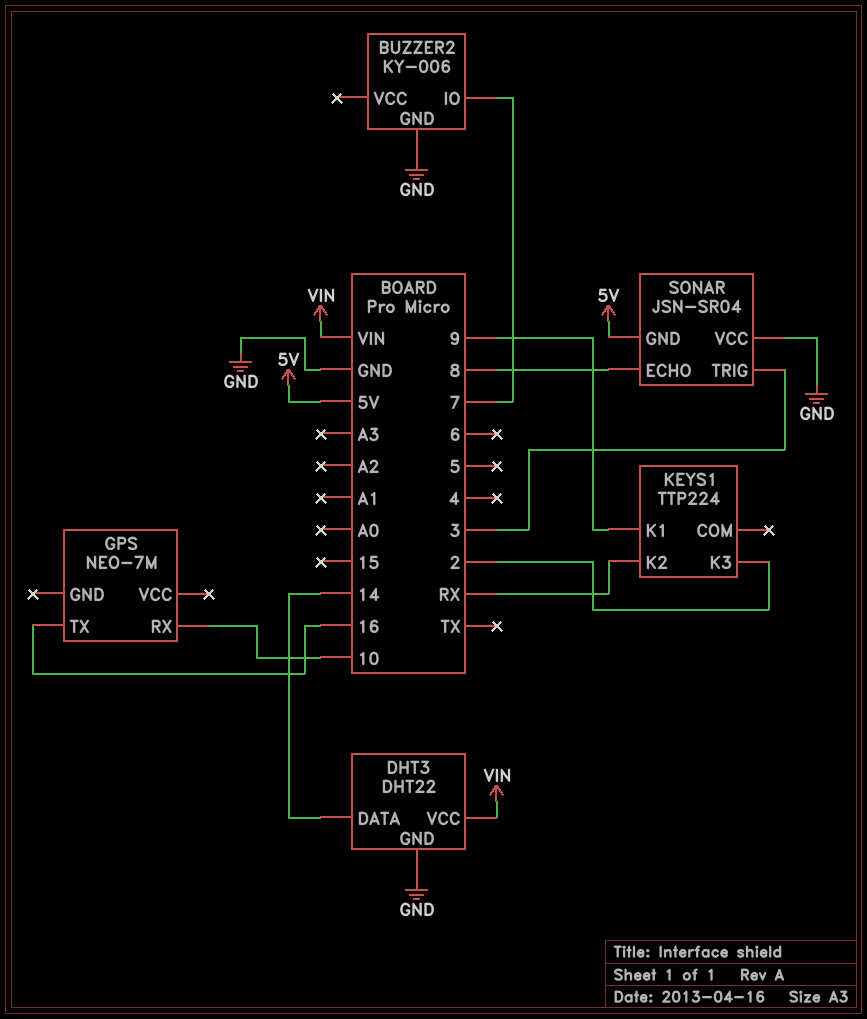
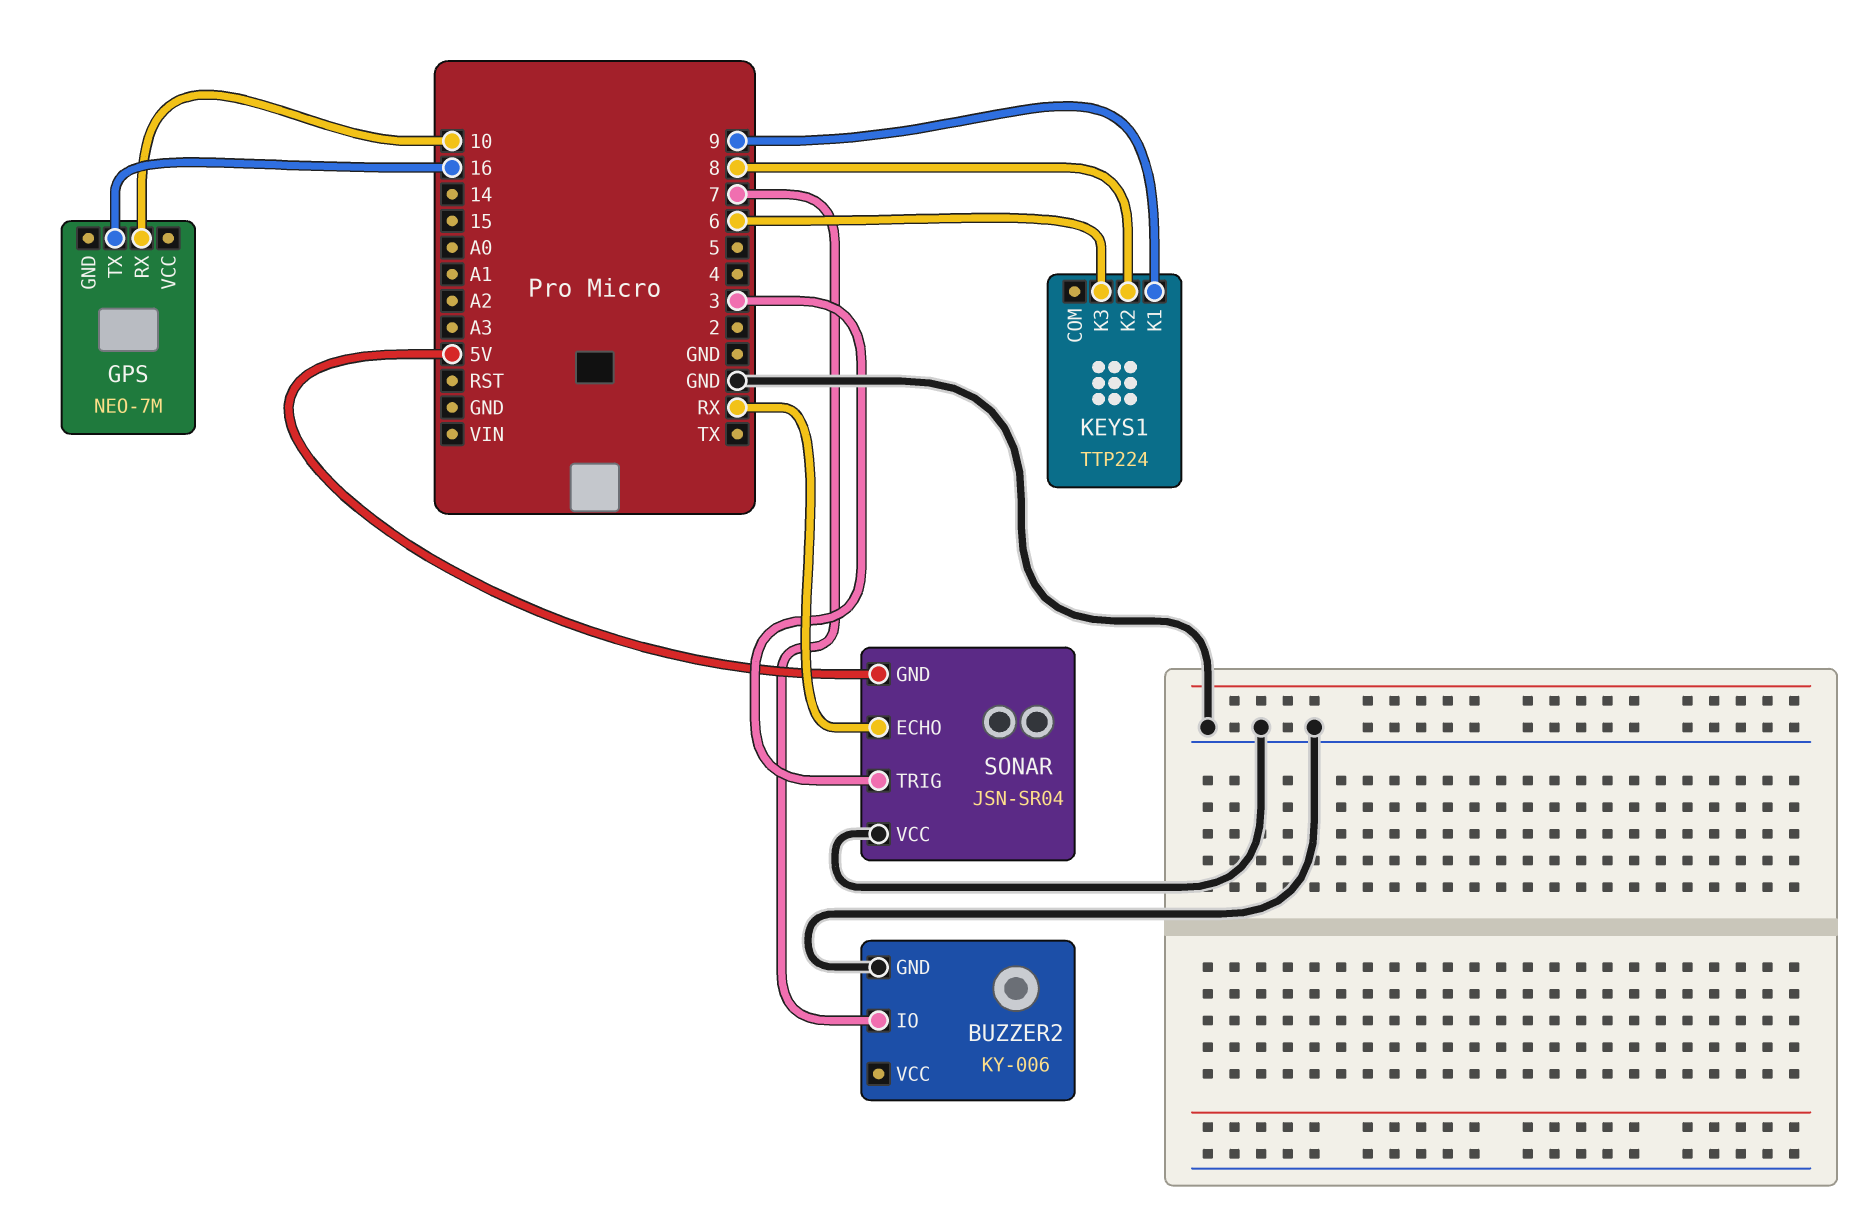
DHT3: DHT22 -> none
DHT3 pin DATA: 14 -> none
DHT3 pin GND: GND -> none
DHT3 pin VCC: VIN -> none
KEYS1 pin K2: RX -> 8
KEYS1 pin K3: 2 -> 6
SONAR pin ECHO: 8 -> RX

